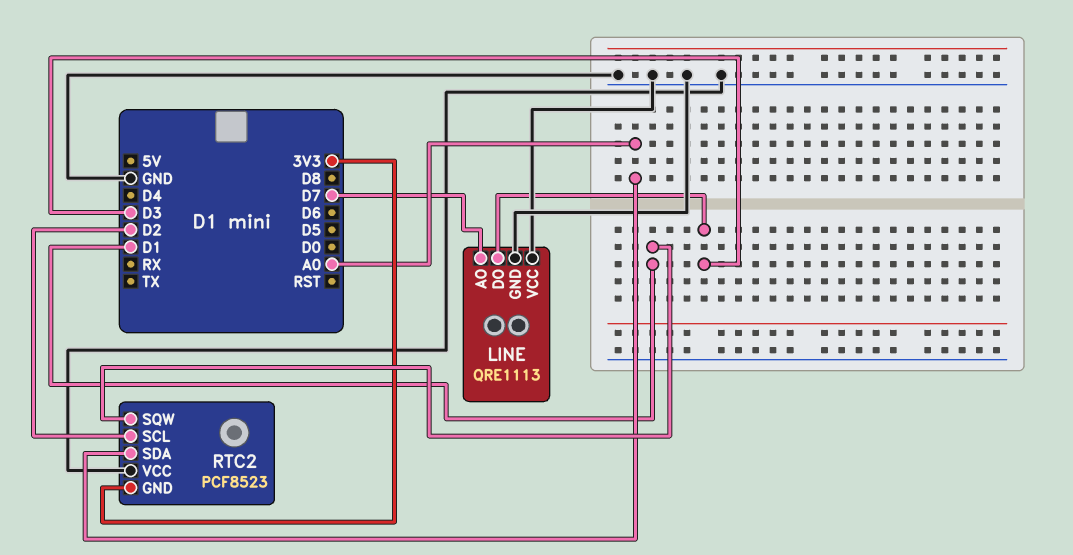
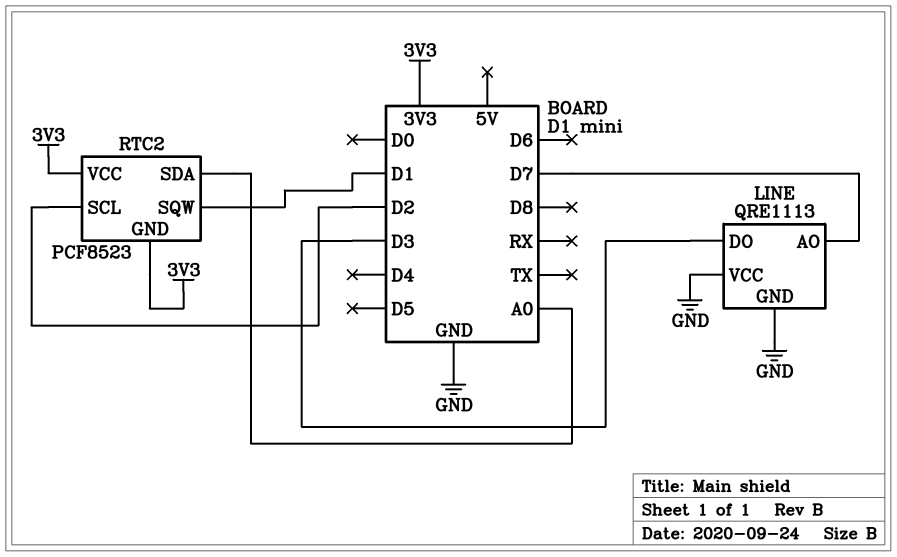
RTC2 pin VCC: GND -> 3V3

